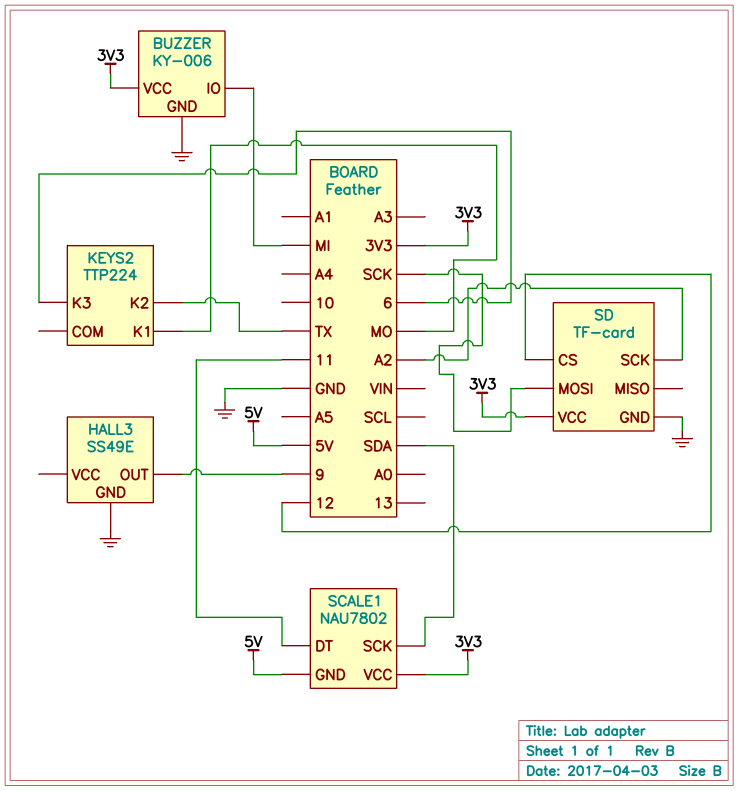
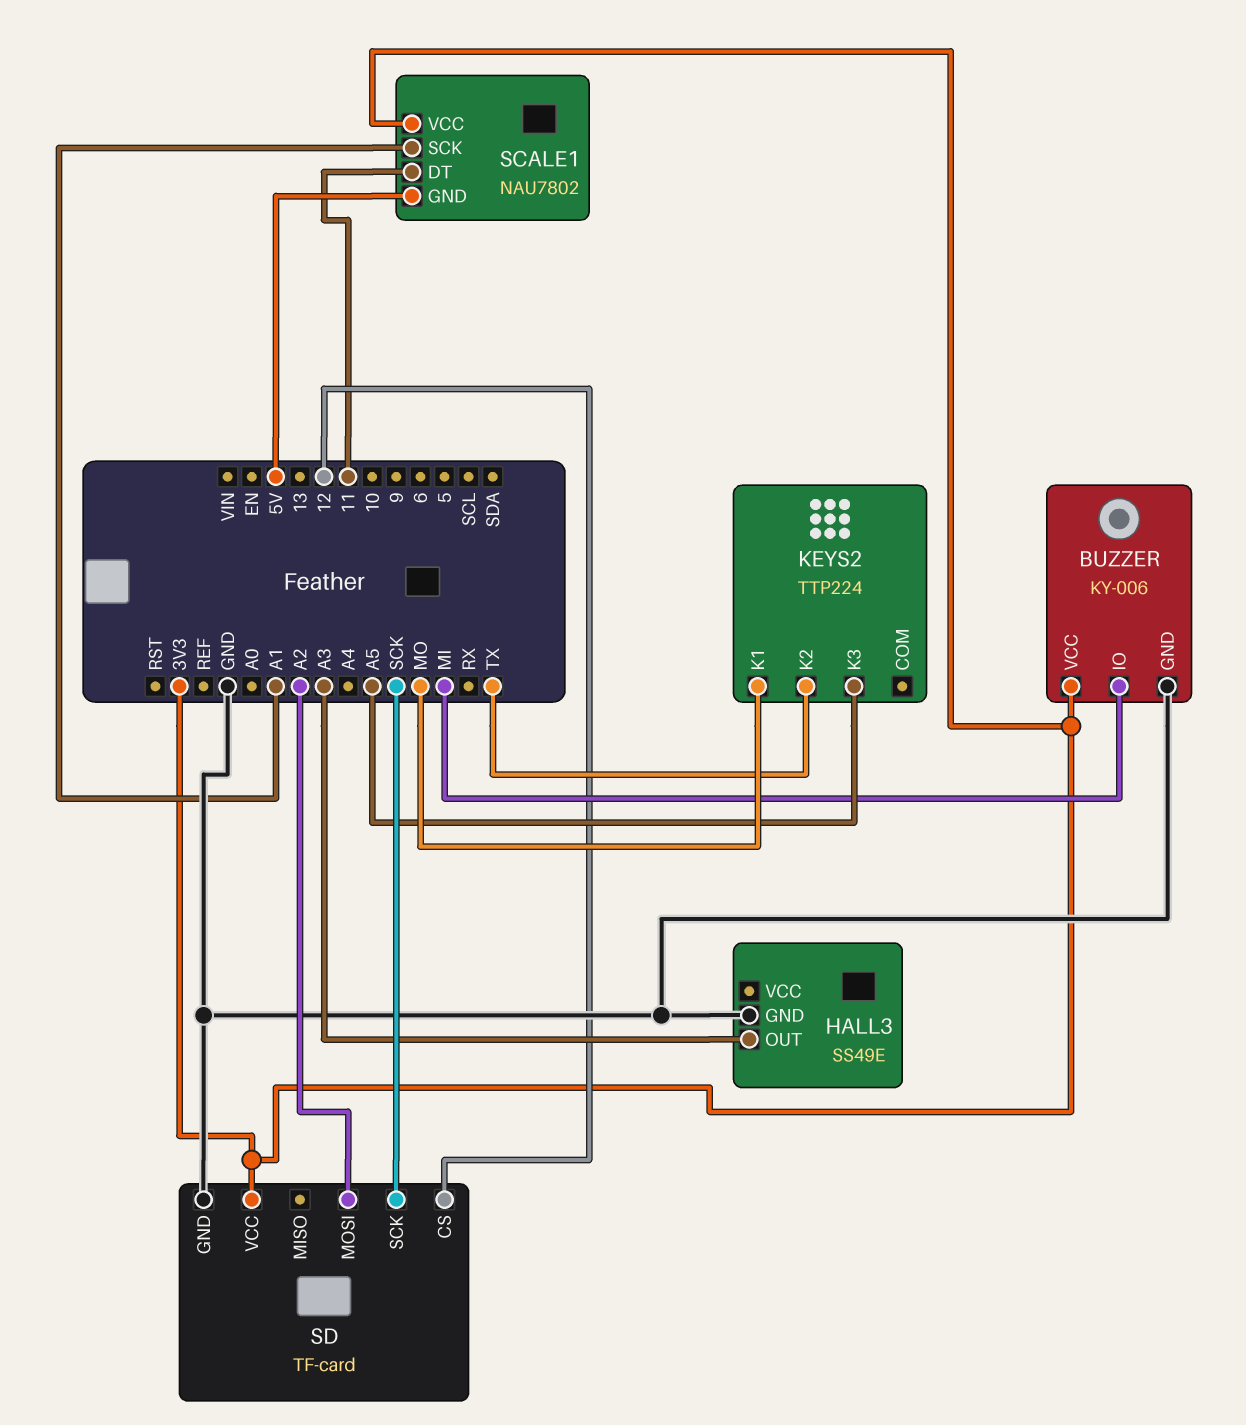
HALL3 pin OUT: 9 -> A3
KEYS2 pin K3: 6 -> A5
SCALE1 pin SCK: SDA -> A1
SD pin MOSI: SCK -> A2
SD pin SCK: A2 -> SCK

